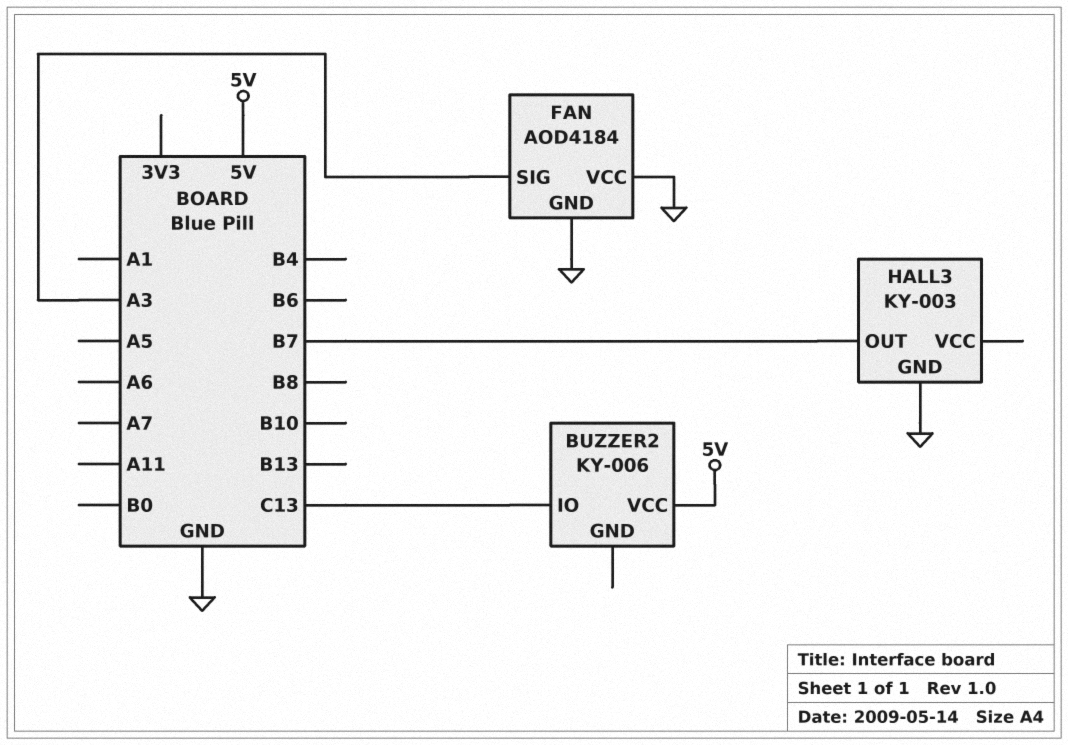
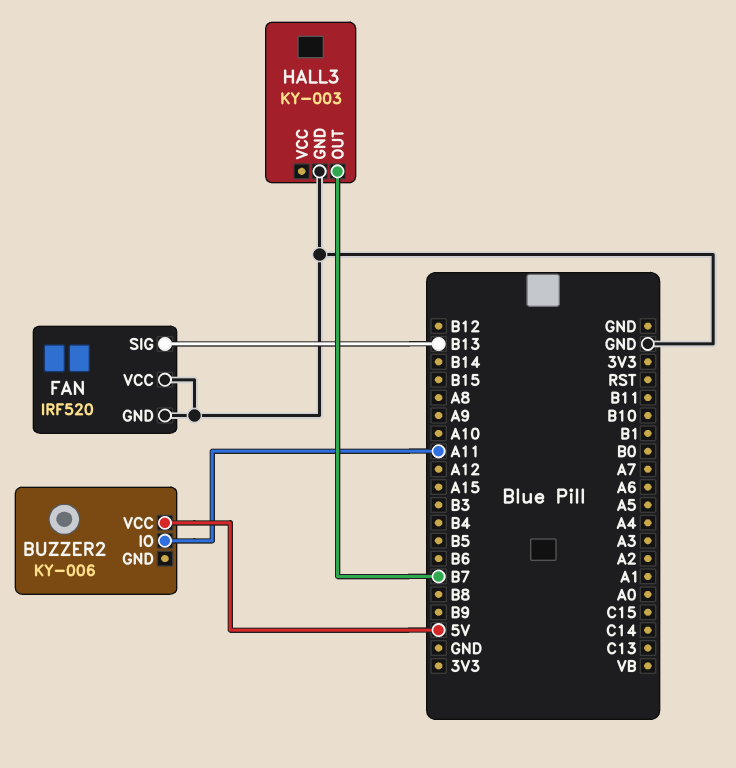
BUZZER2 pin IO: C13 -> A11
FAN: AOD4184 -> IRF520
FAN pin SIG: A3 -> B13

